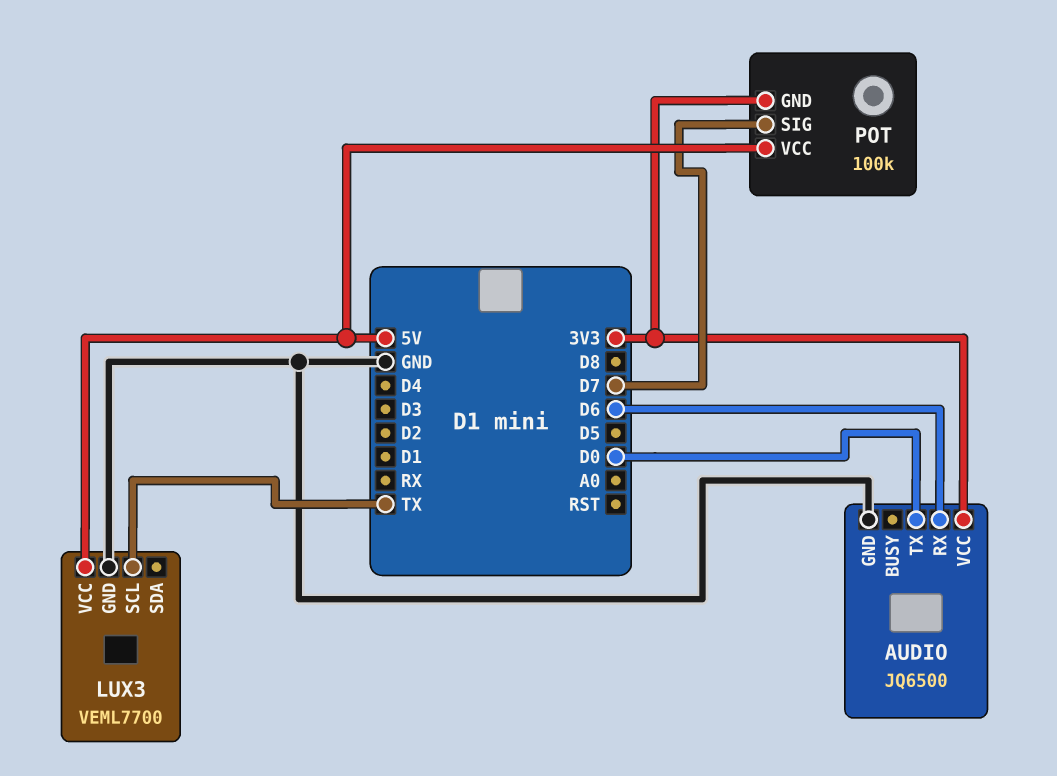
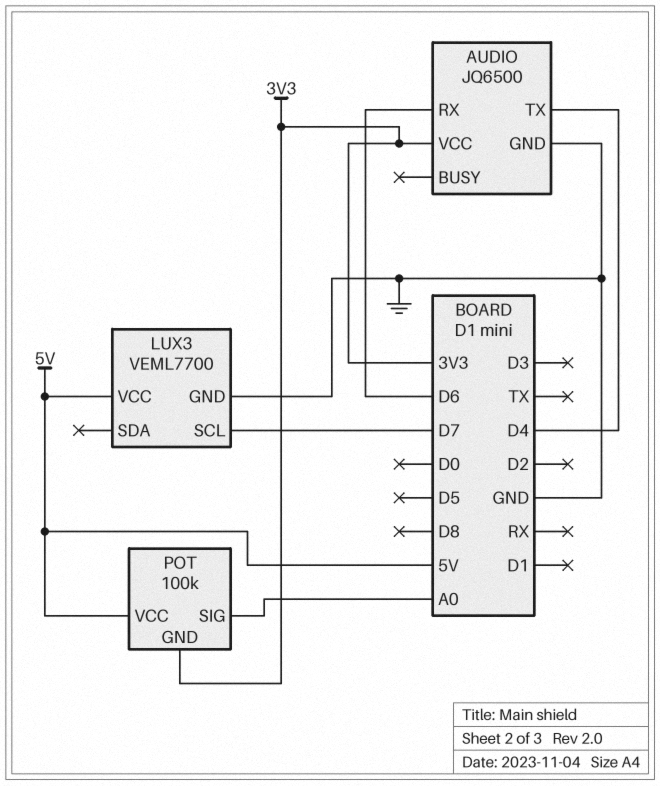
AUDIO pin TX: D0 -> D4
LUX3 pin SCL: TX -> D7
POT pin SIG: D7 -> A0

